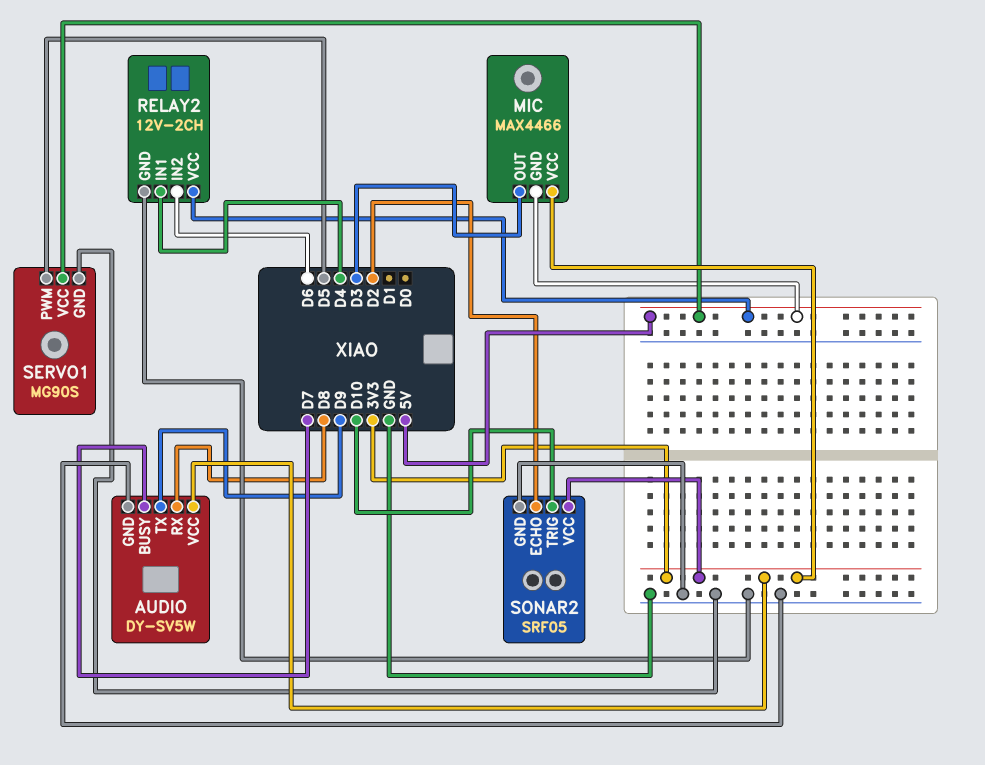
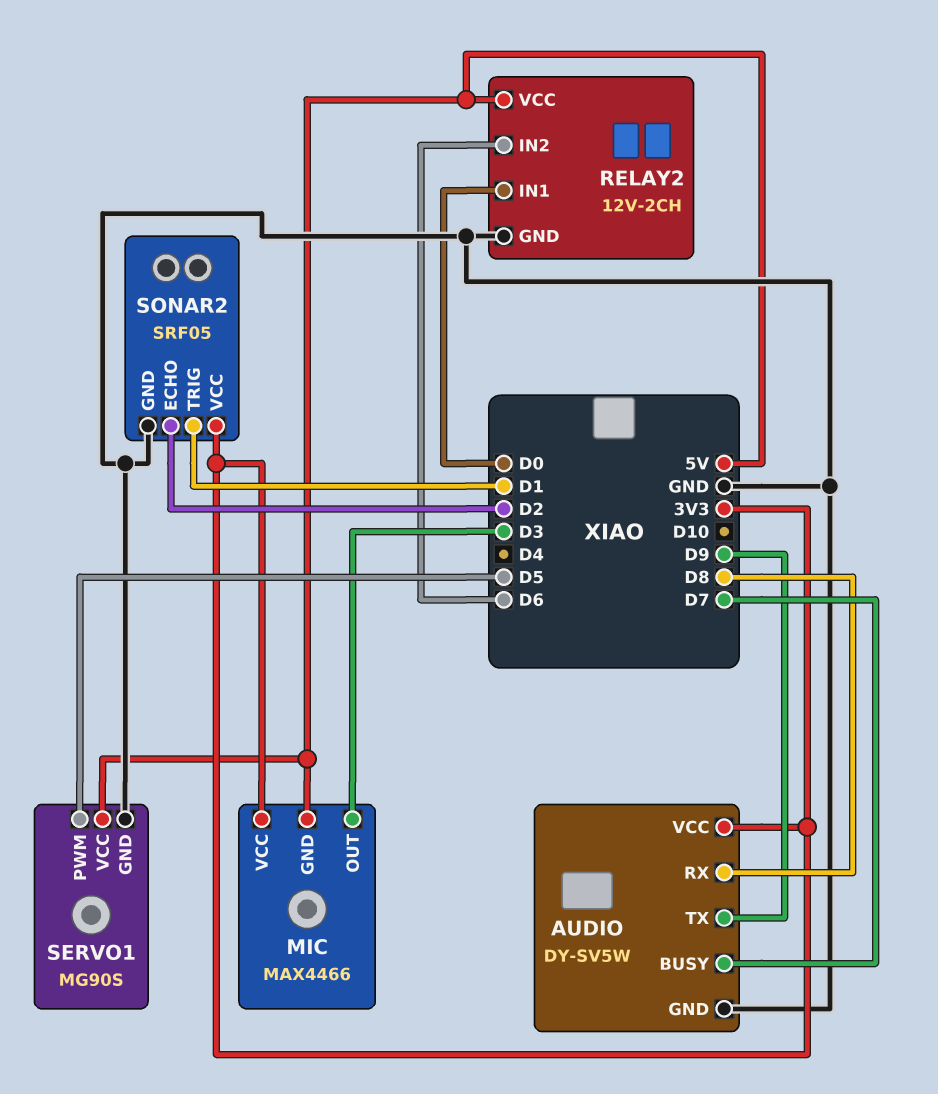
RELAY2 pin IN1: D4 -> D0
SONAR2 pin TRIG: D10 -> D1

